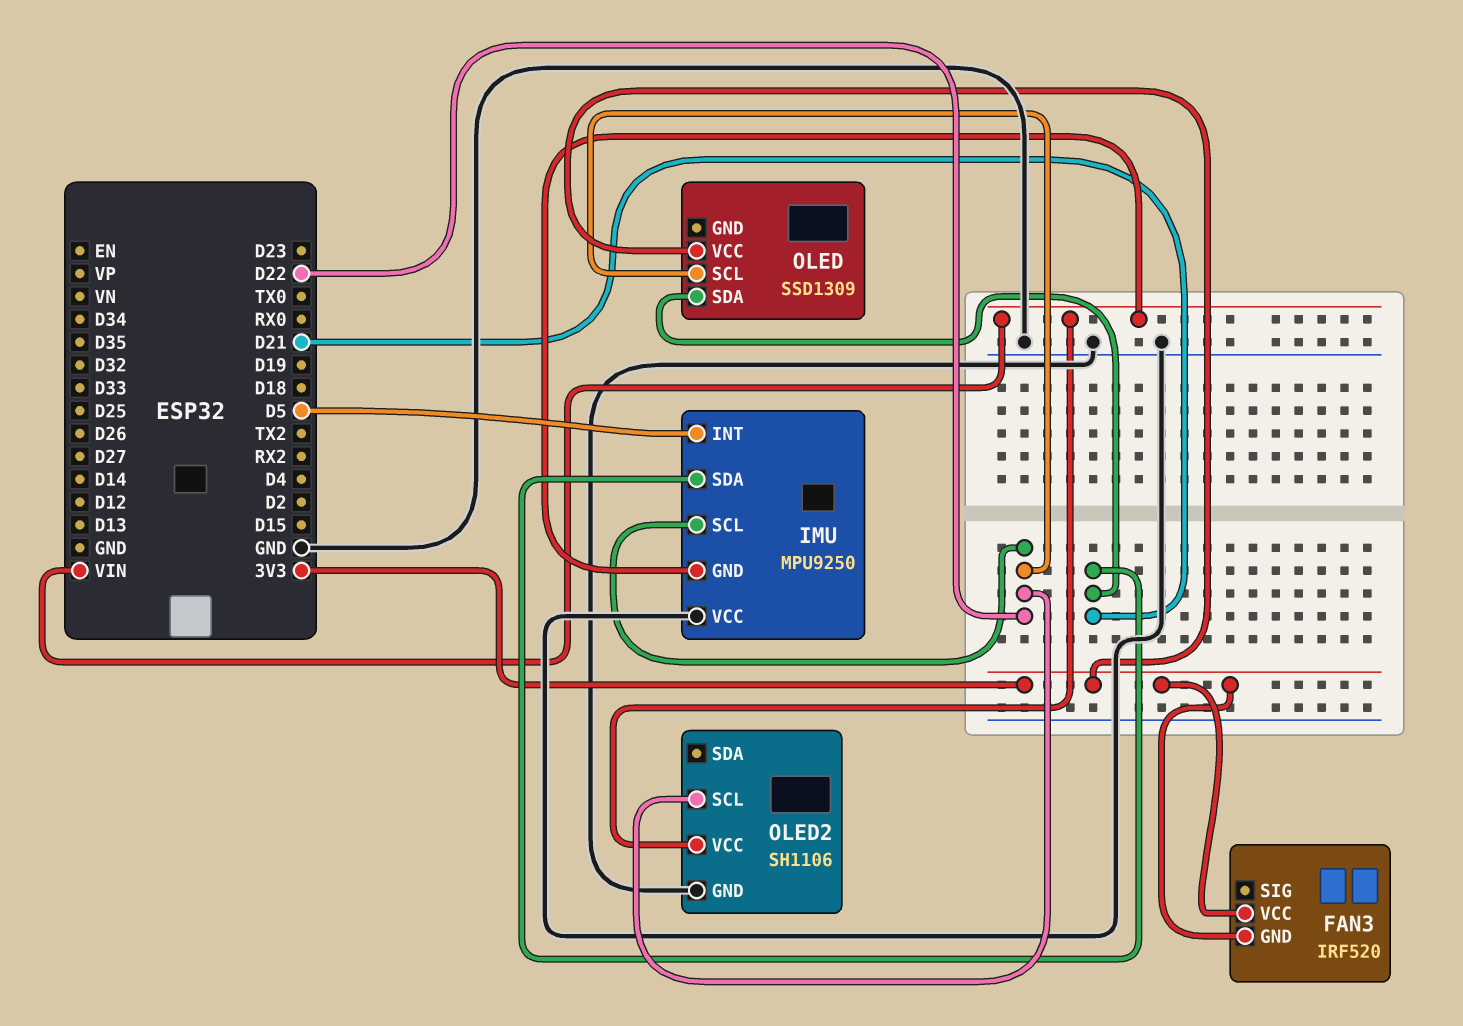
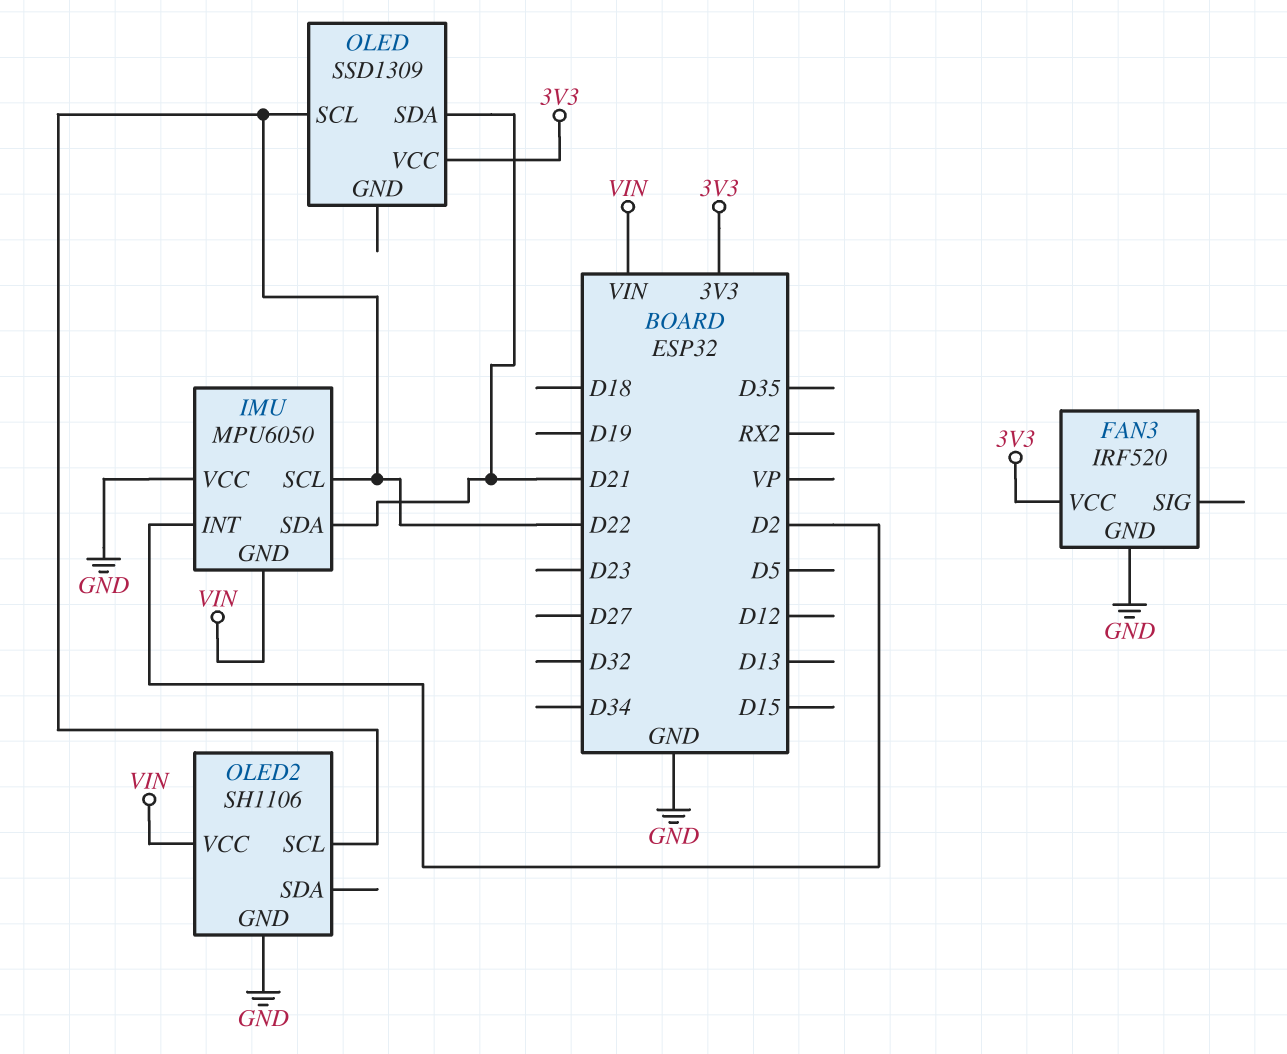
FAN3 pin GND: 3V3 -> GND
IMU: MPU9250 -> MPU6050
IMU pin INT: D5 -> D2

